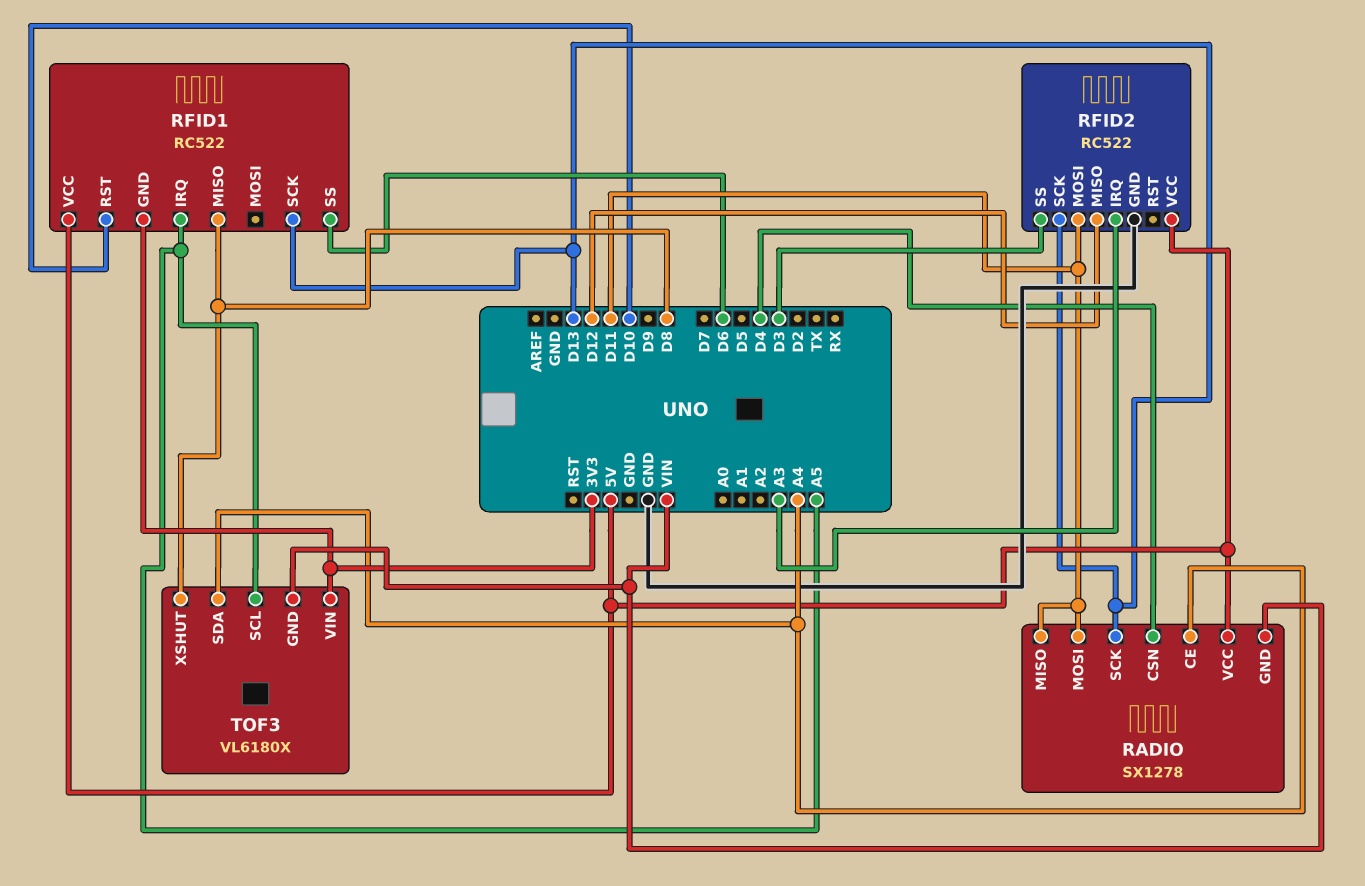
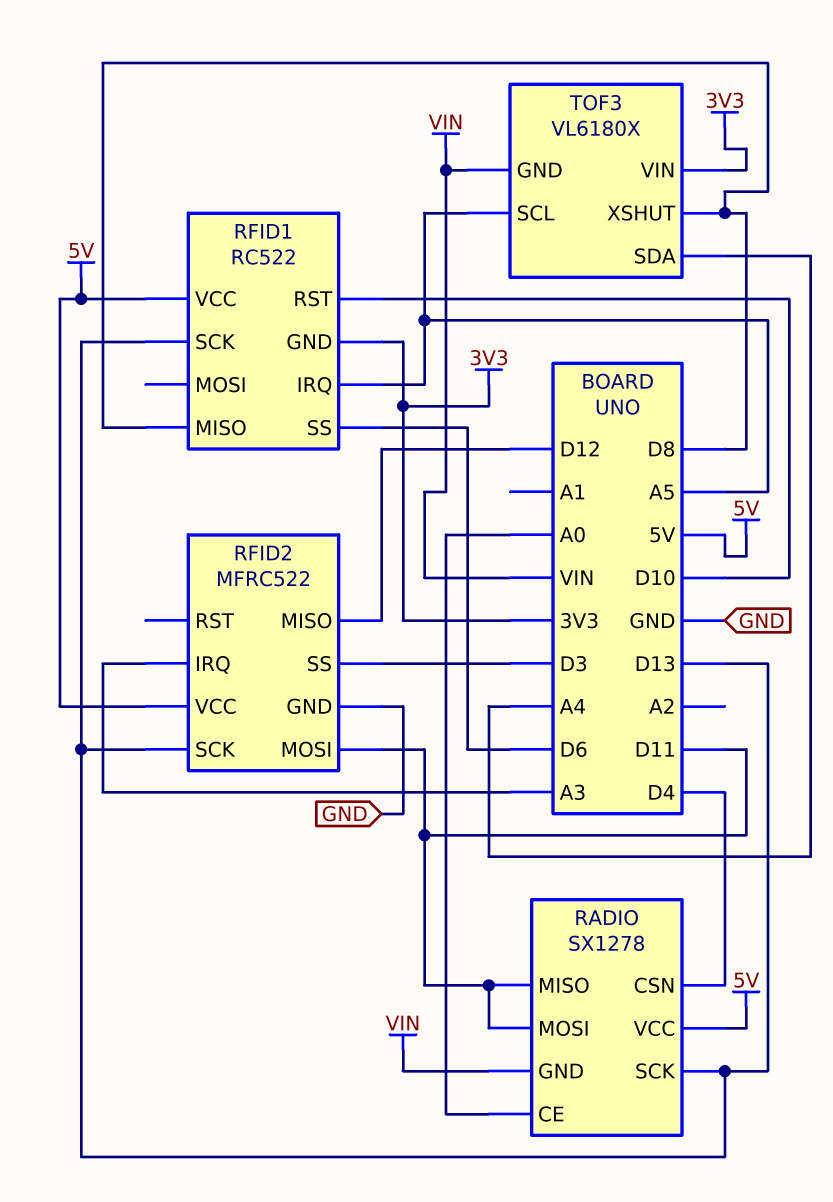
RADIO pin CE: A4 -> A0
RFID2: RC522 -> MFRC522

